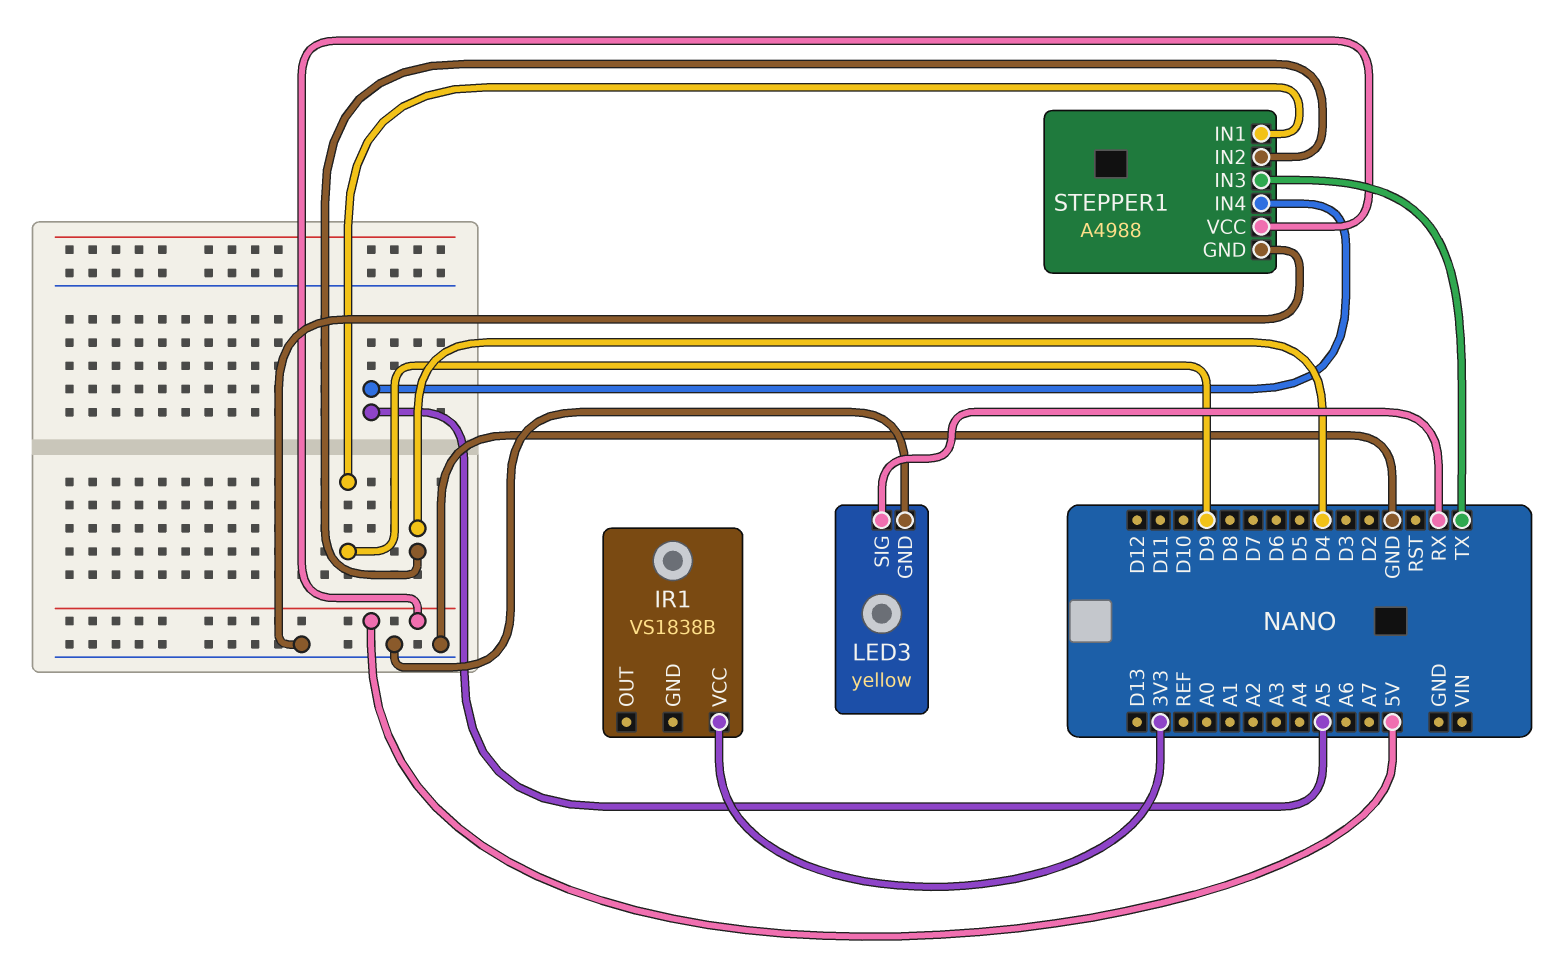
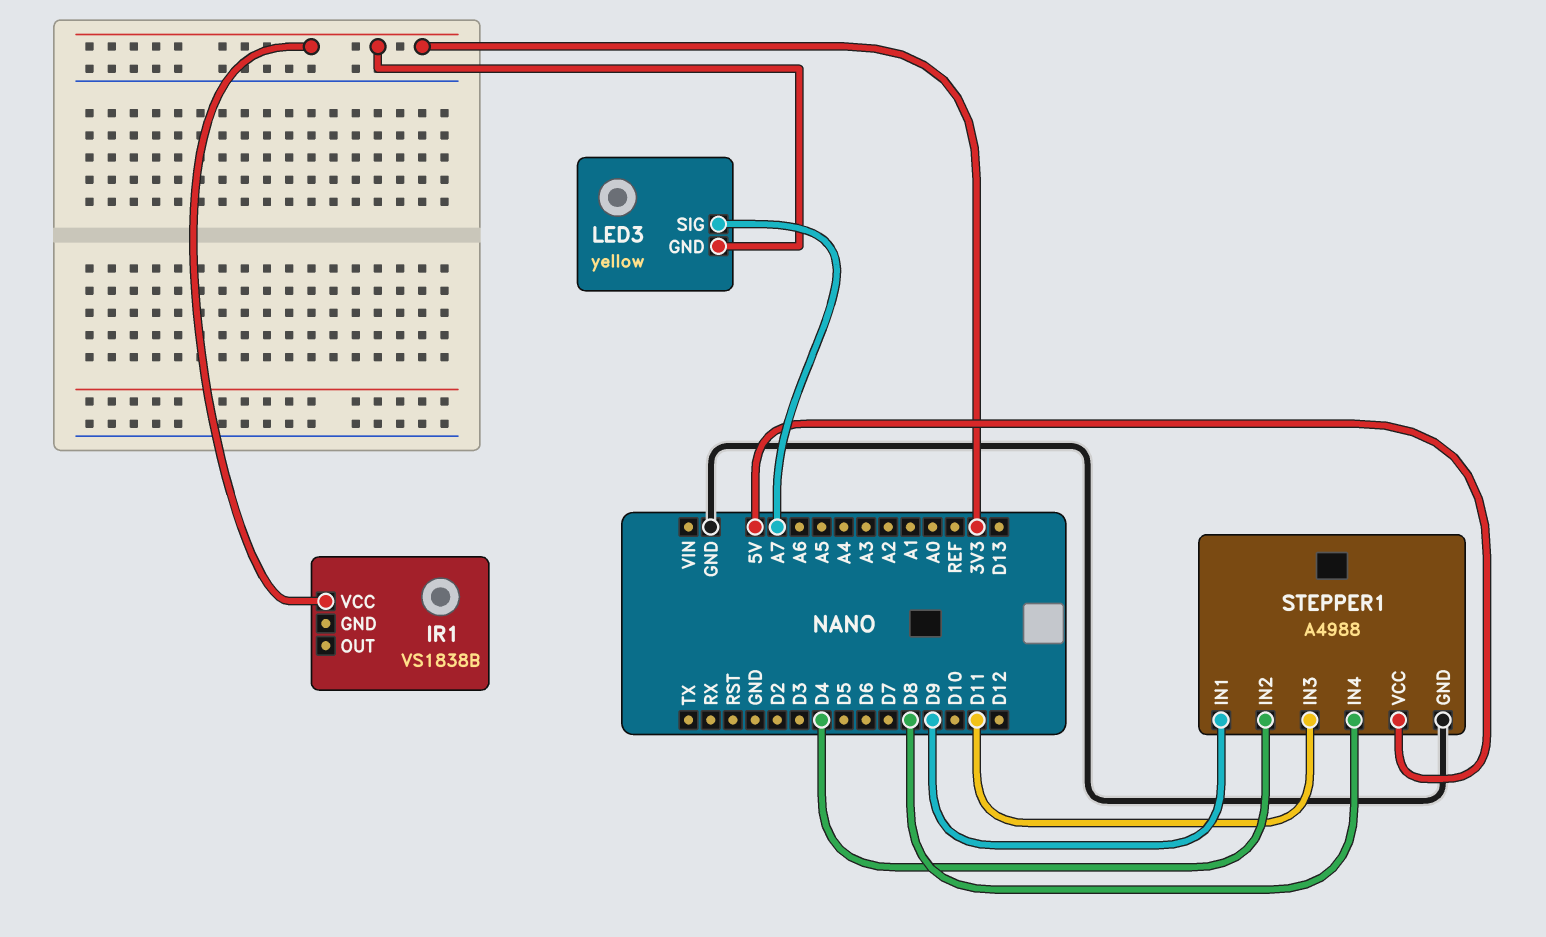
LED3 pin GND: GND -> 3V3
LED3 pin SIG: RX -> A7
STEPPER1 pin IN3: TX -> D11
STEPPER1 pin IN4: A5 -> D8

